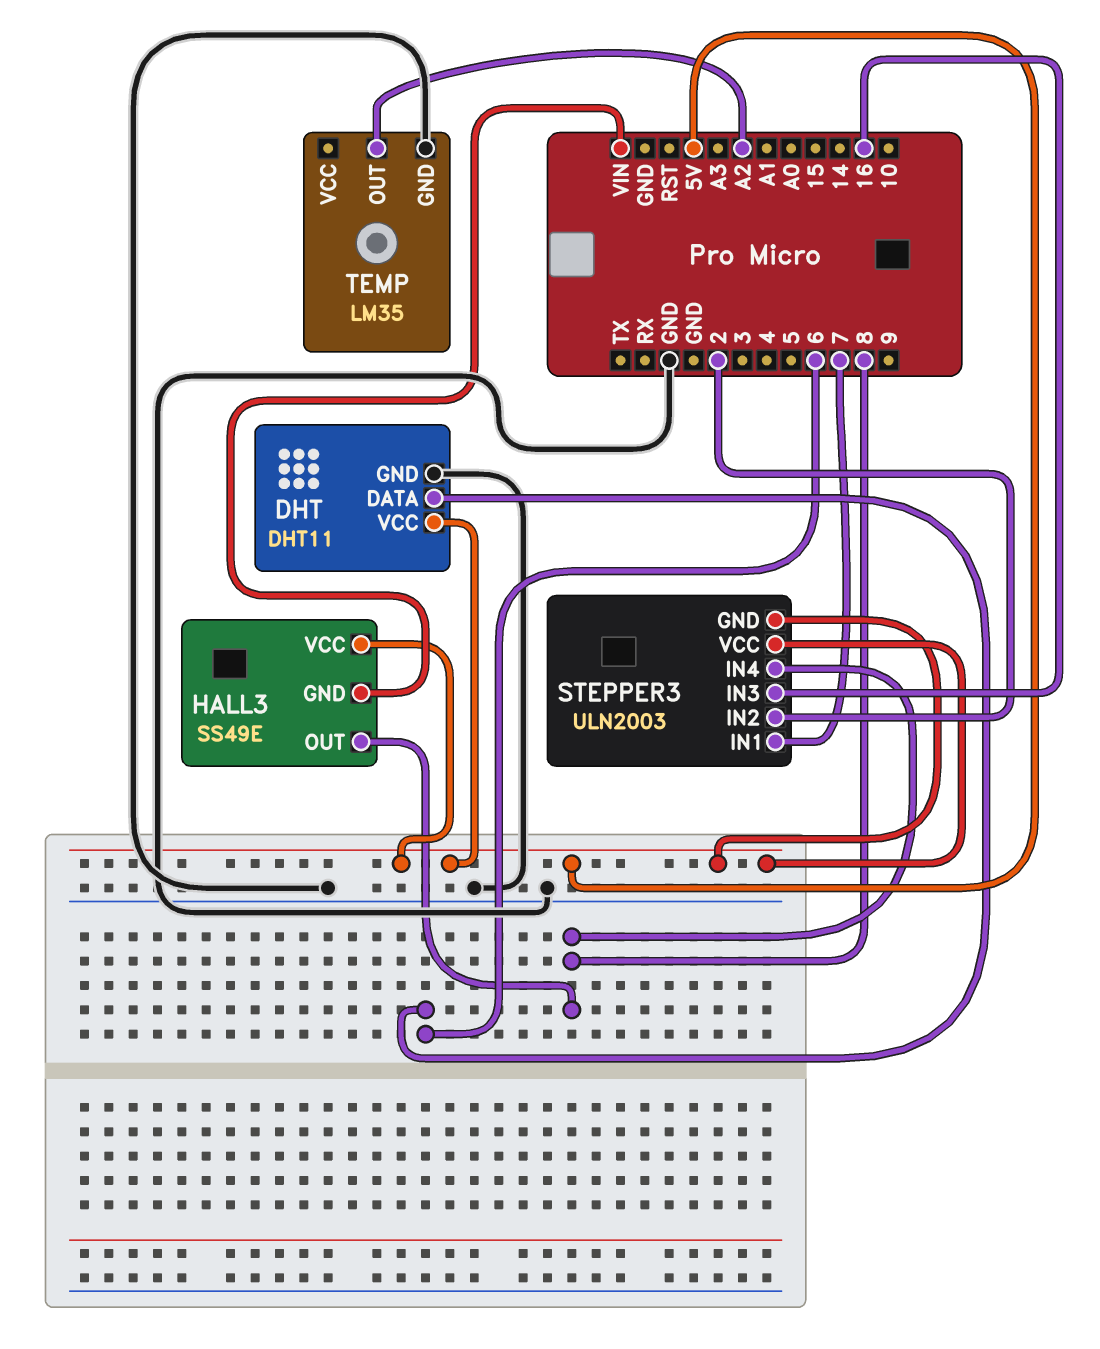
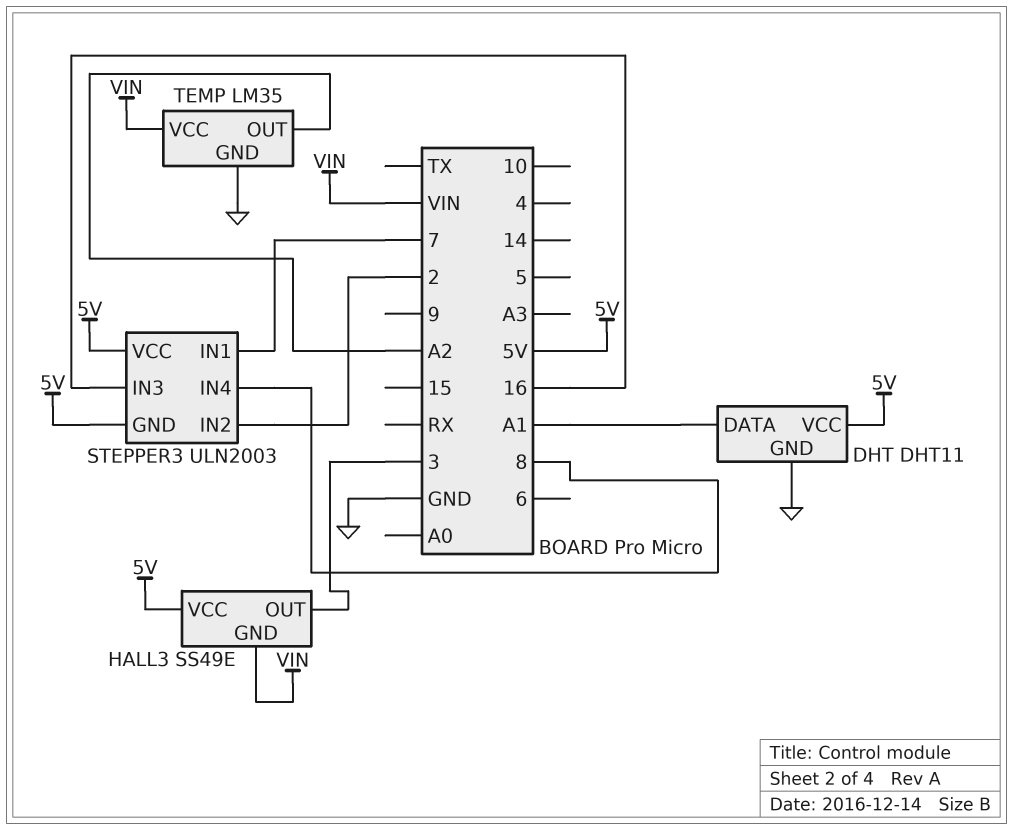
DHT pin DATA: 6 -> A1
HALL3 pin OUT: 8 -> 3
TEMP pin VCC: none -> VIN

